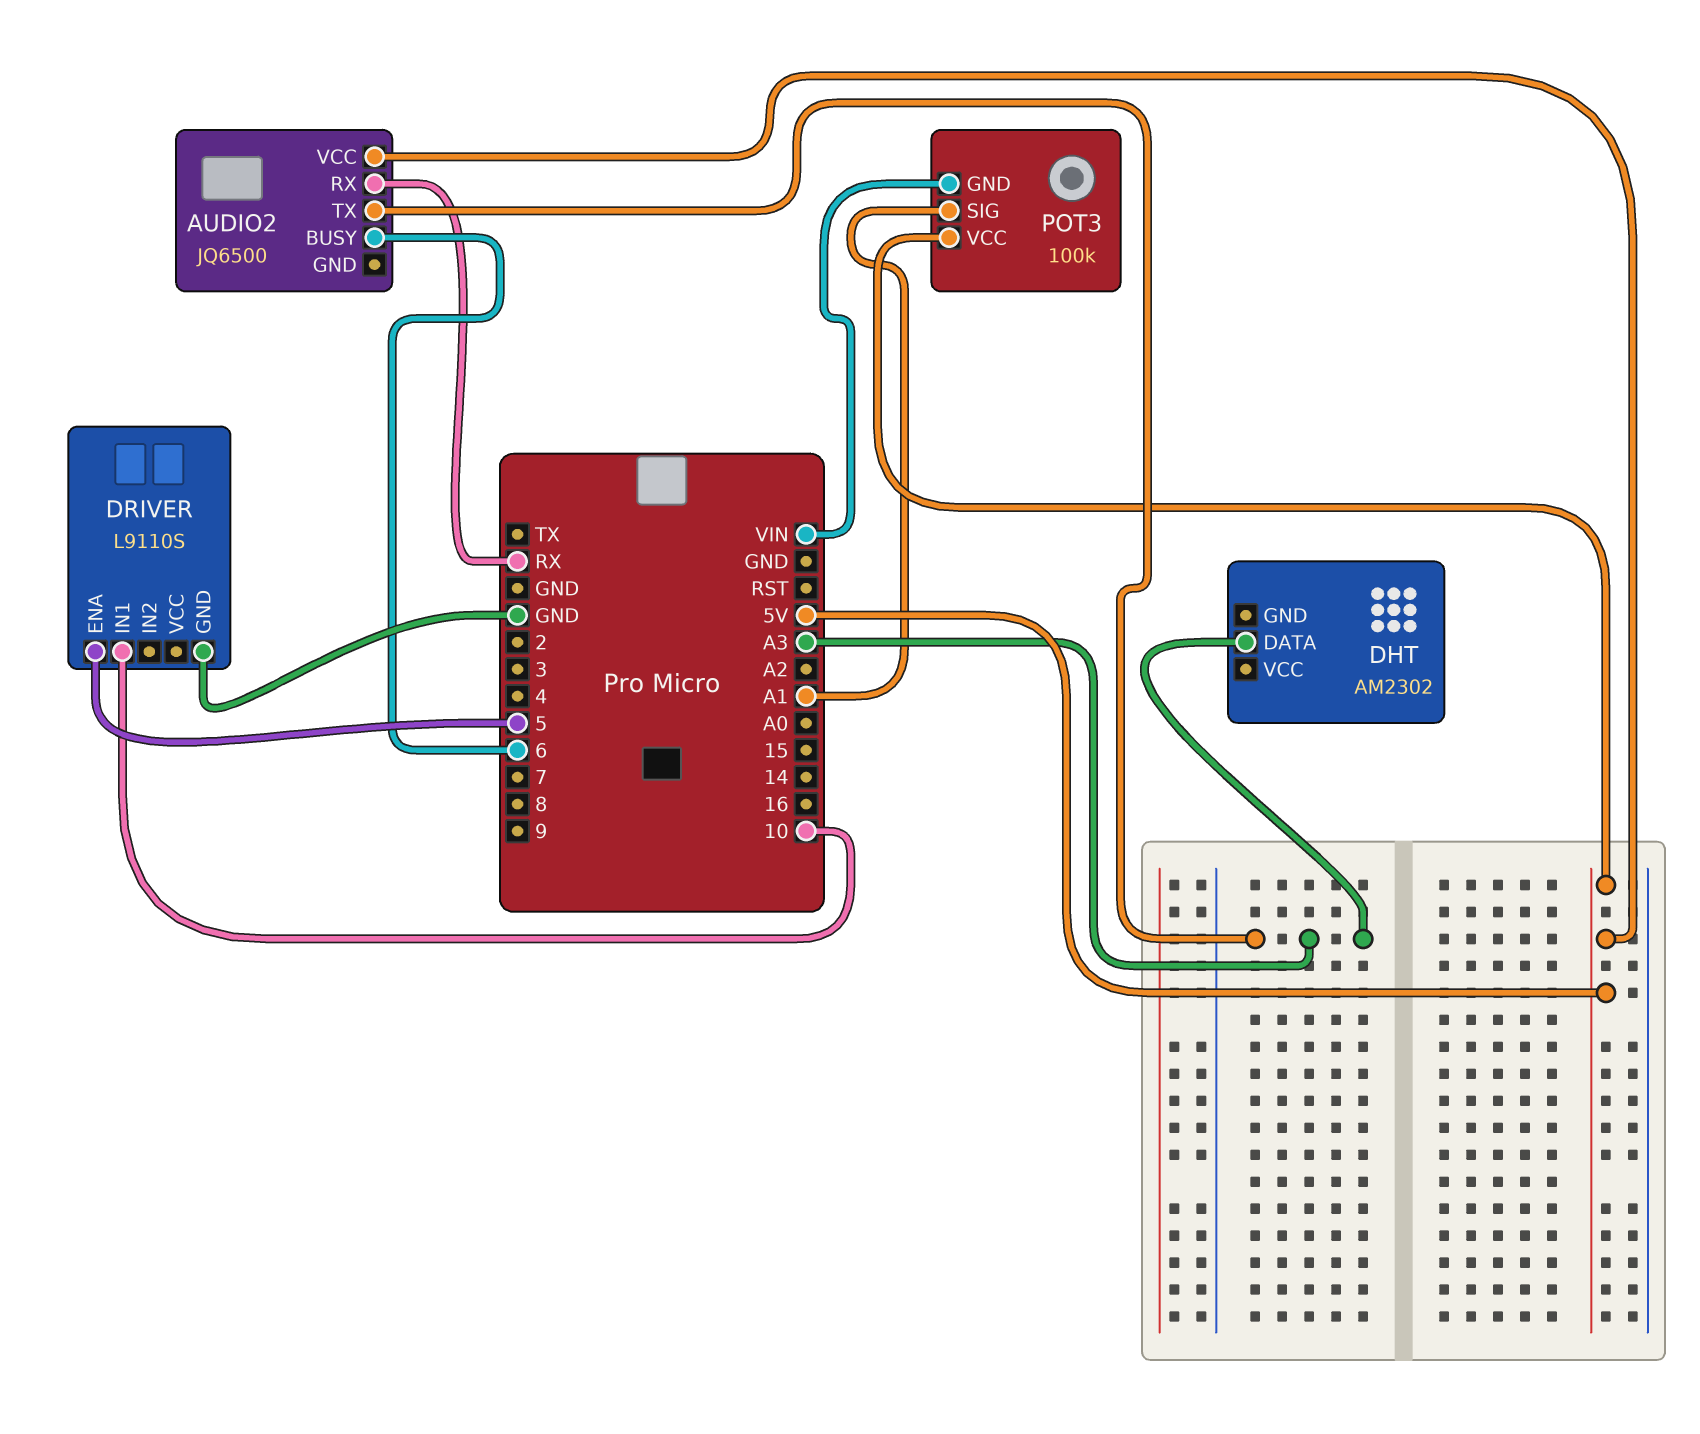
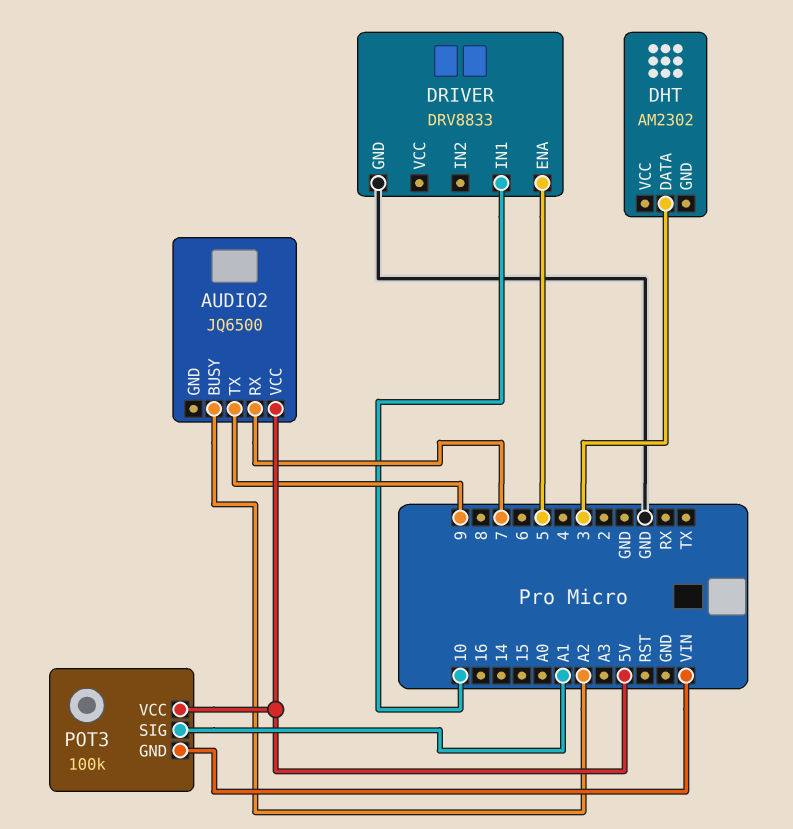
AUDIO2 pin BUSY: 6 -> A2
AUDIO2 pin RX: RX -> 7
AUDIO2 pin TX: A3 -> 9
DHT pin DATA: A3 -> 3
DRIVER: L9110S -> DRV8833

